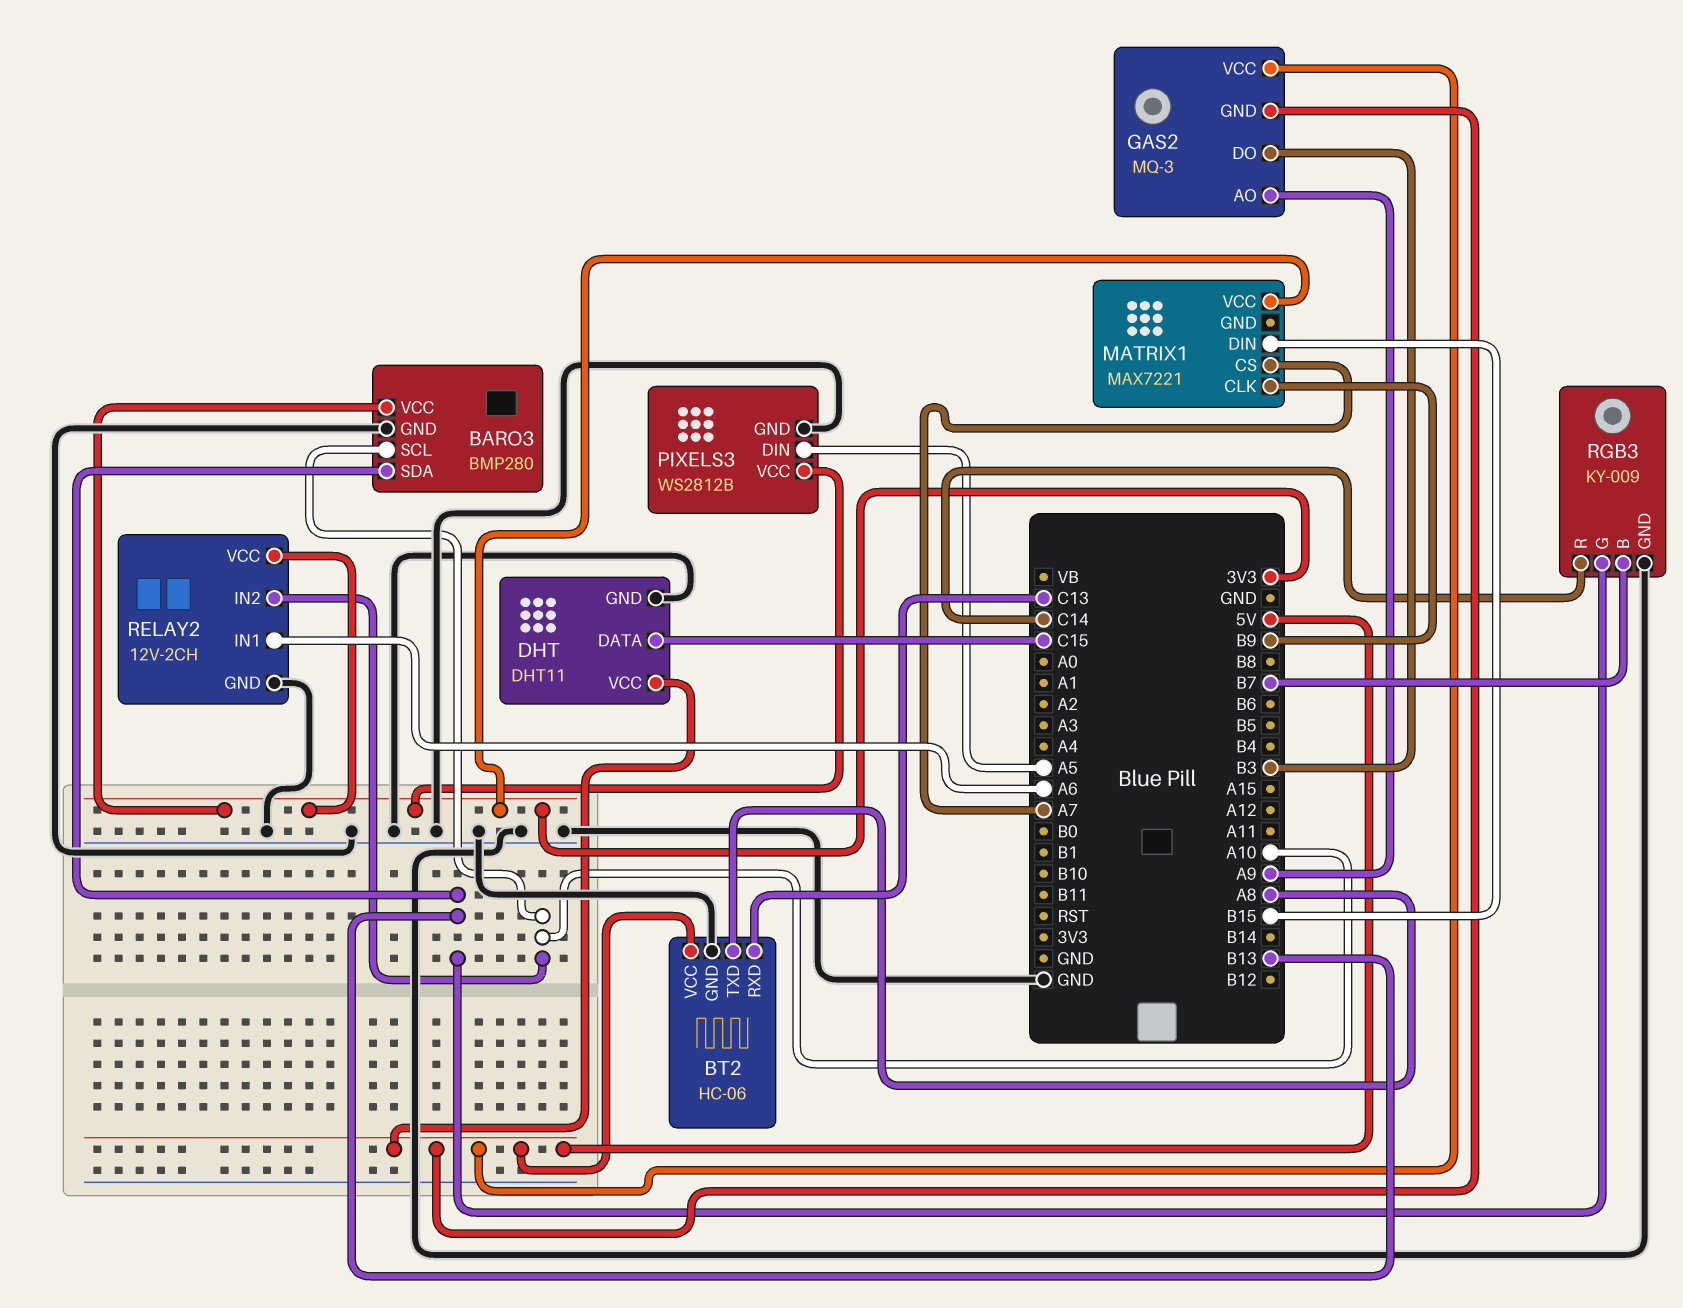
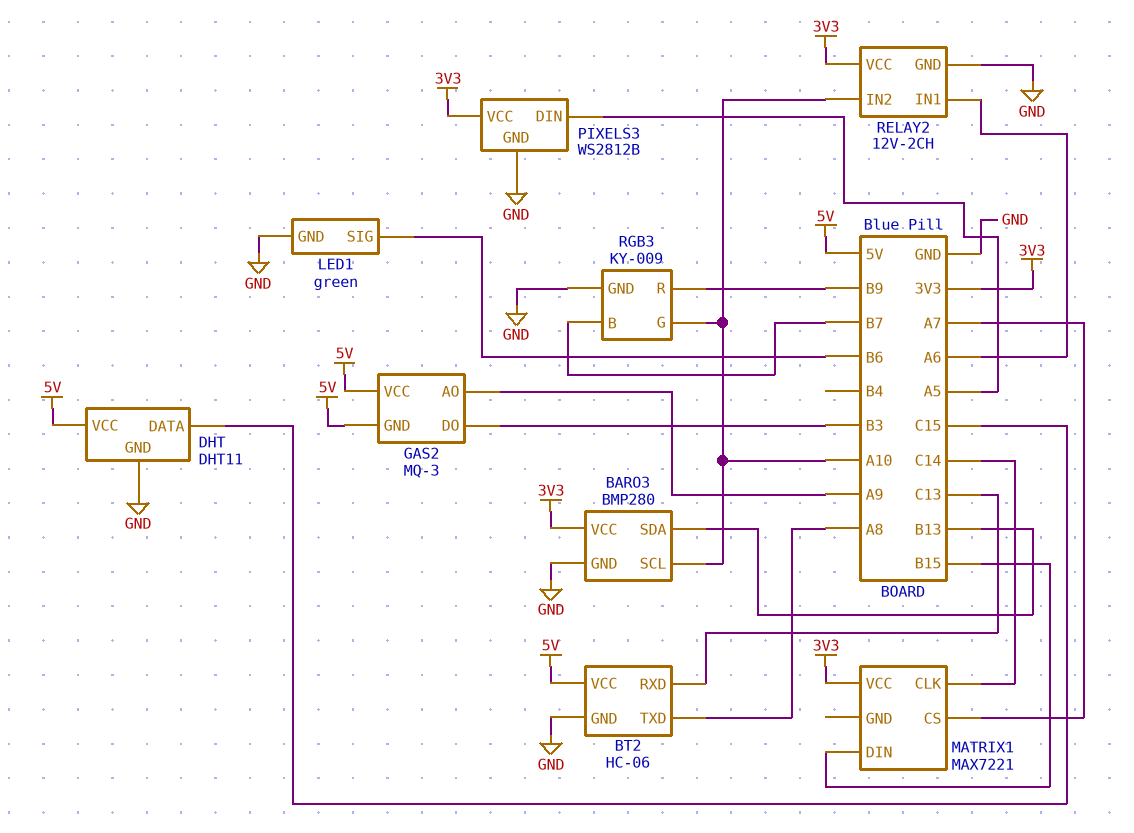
LED1: none -> green
LED1 pin GND: none -> GND
LED1 pin SIG: none -> B6
MATRIX1 pin CLK: B9 -> C14
RGB3 pin G: B13 -> A10
RGB3 pin R: C14 -> B9

